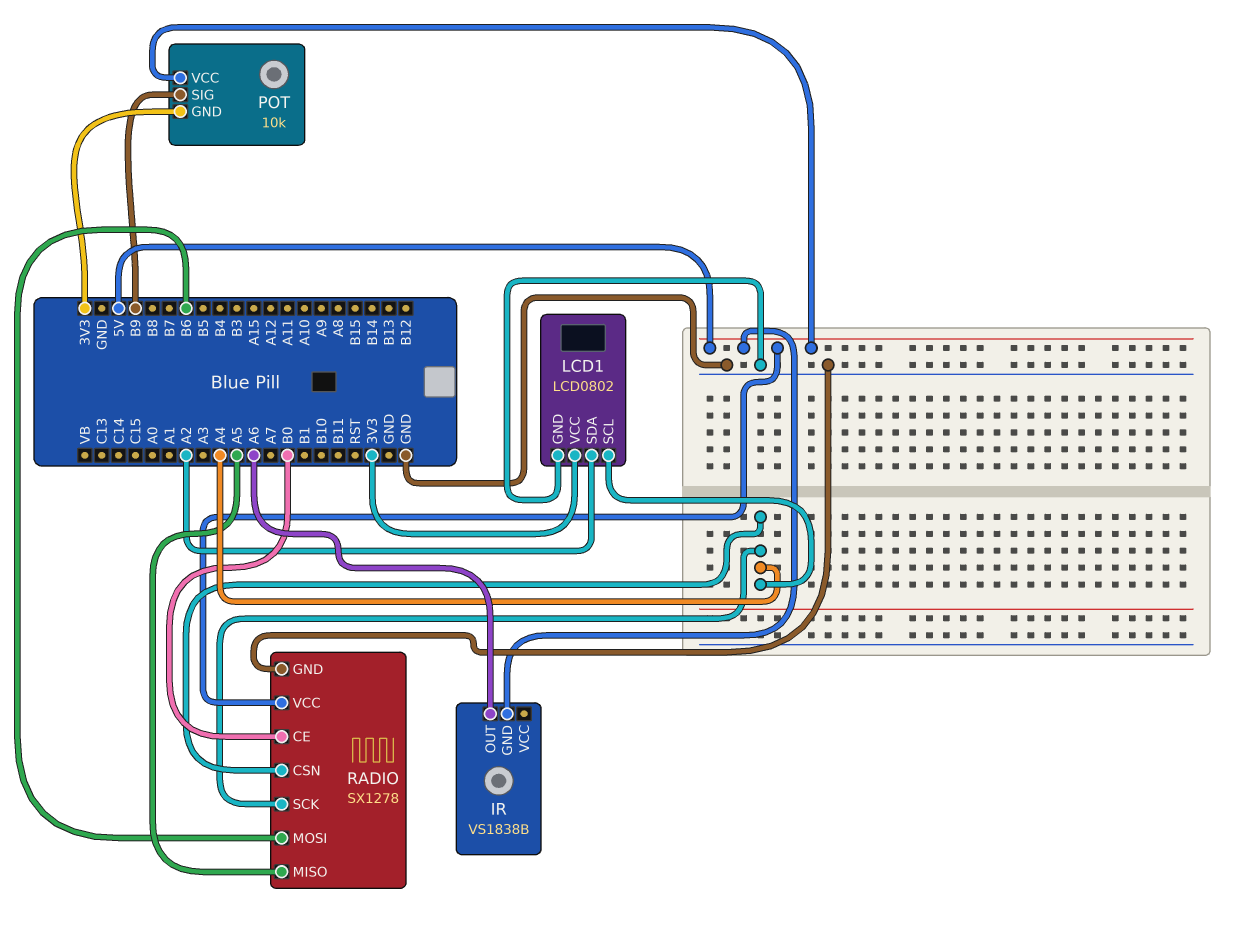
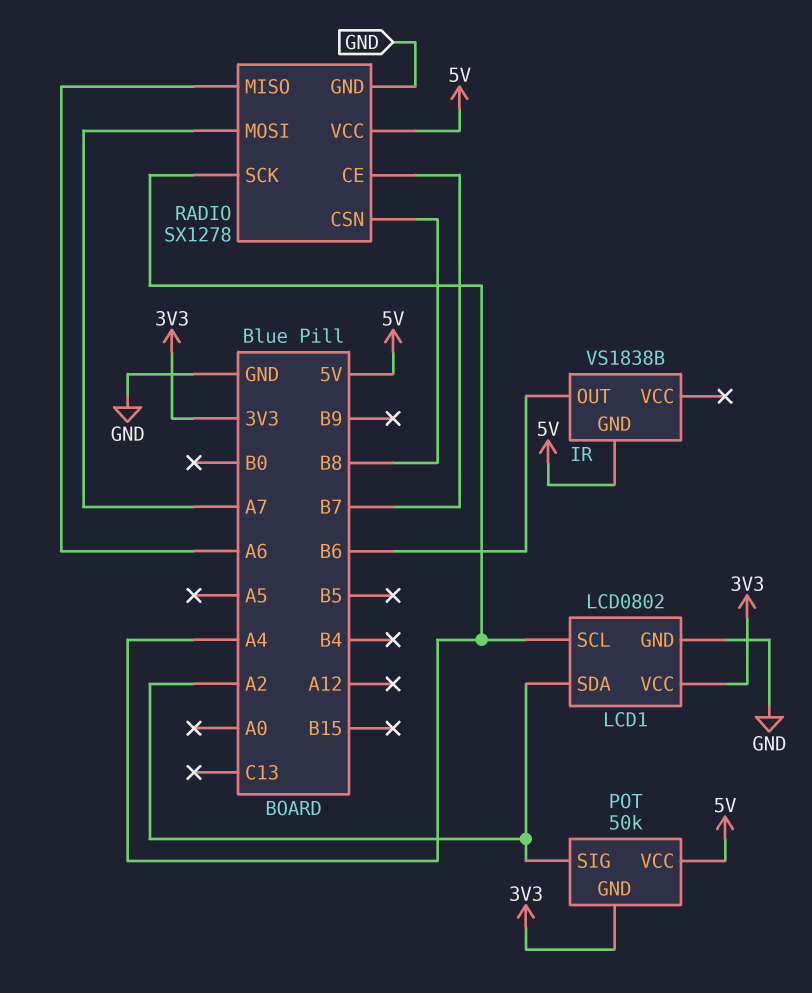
IR pin OUT: A6 -> B6
POT: 10k -> 50k
POT pin SIG: B9 -> A2
RADIO pin CE: B0 -> B7
RADIO pin CSN: A4 -> B8
RADIO pin MISO: A5 -> A6
RADIO pin MOSI: B6 -> A7

